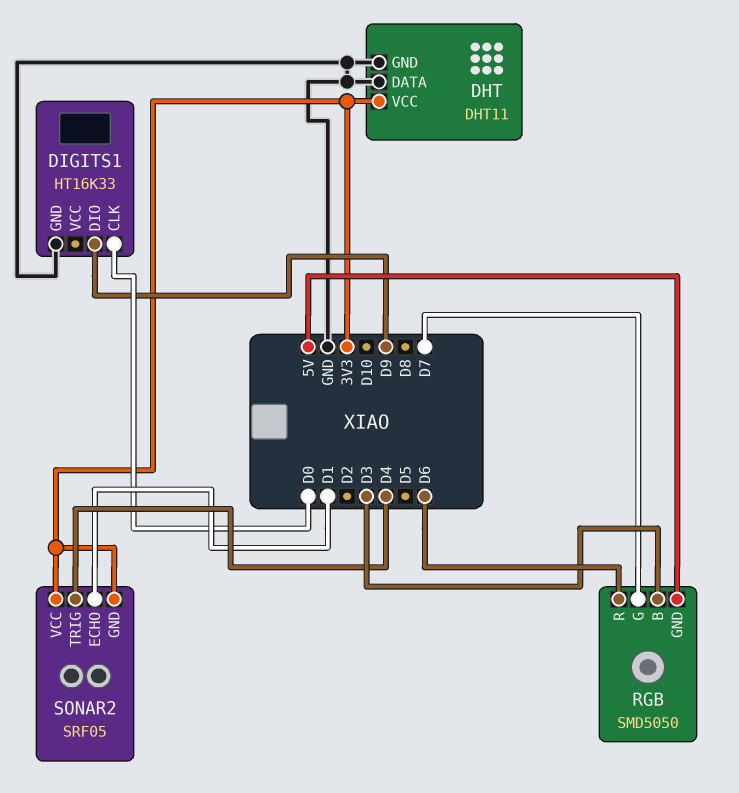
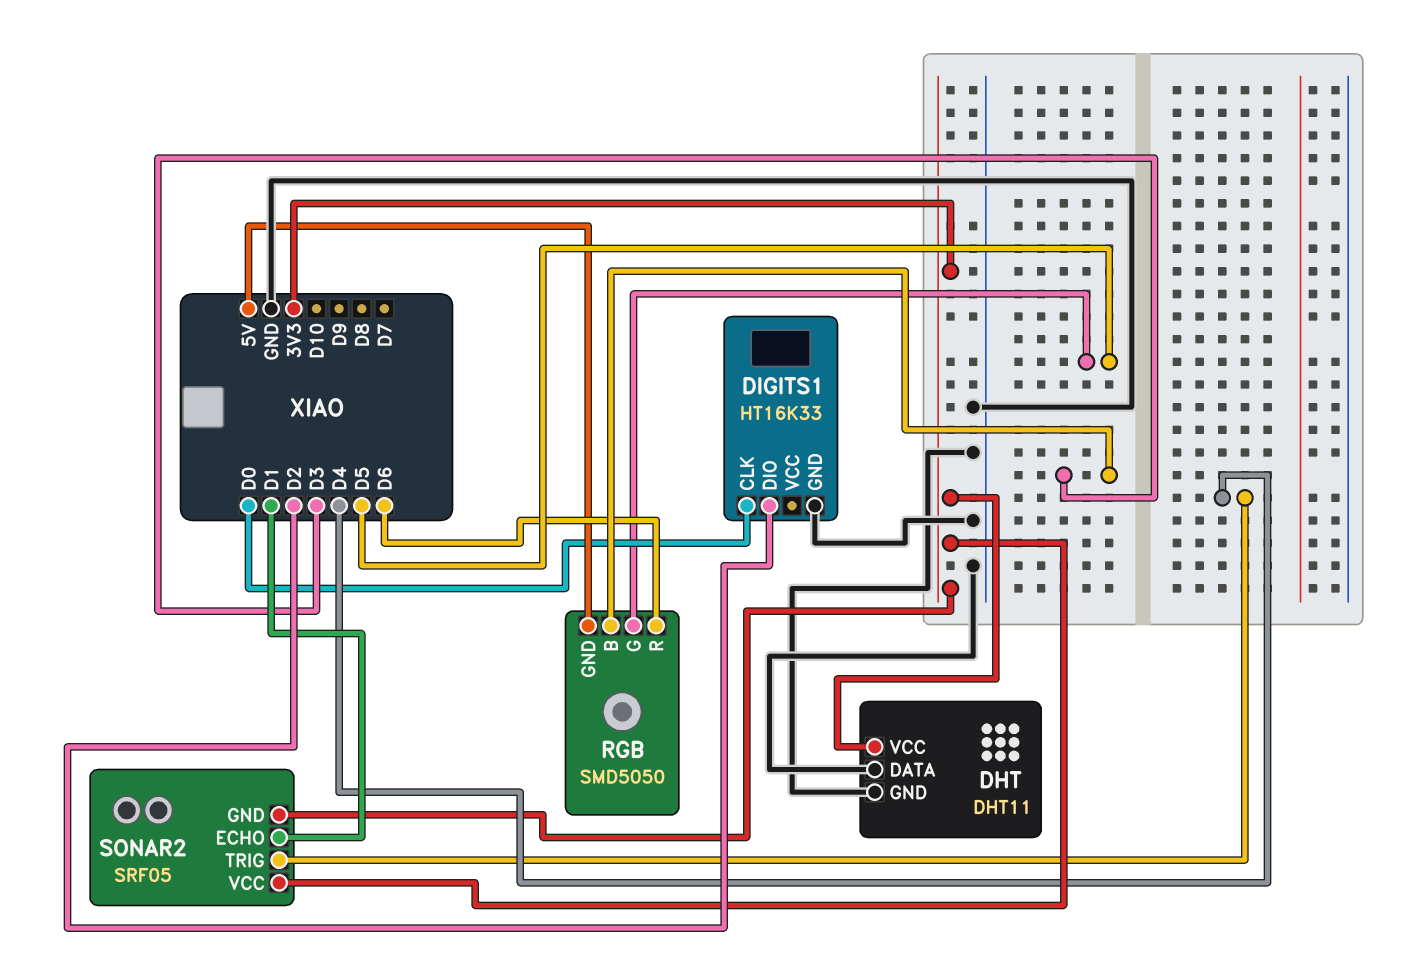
DIGITS1 pin DIO: D9 -> D2
RGB pin G: D7 -> D5

